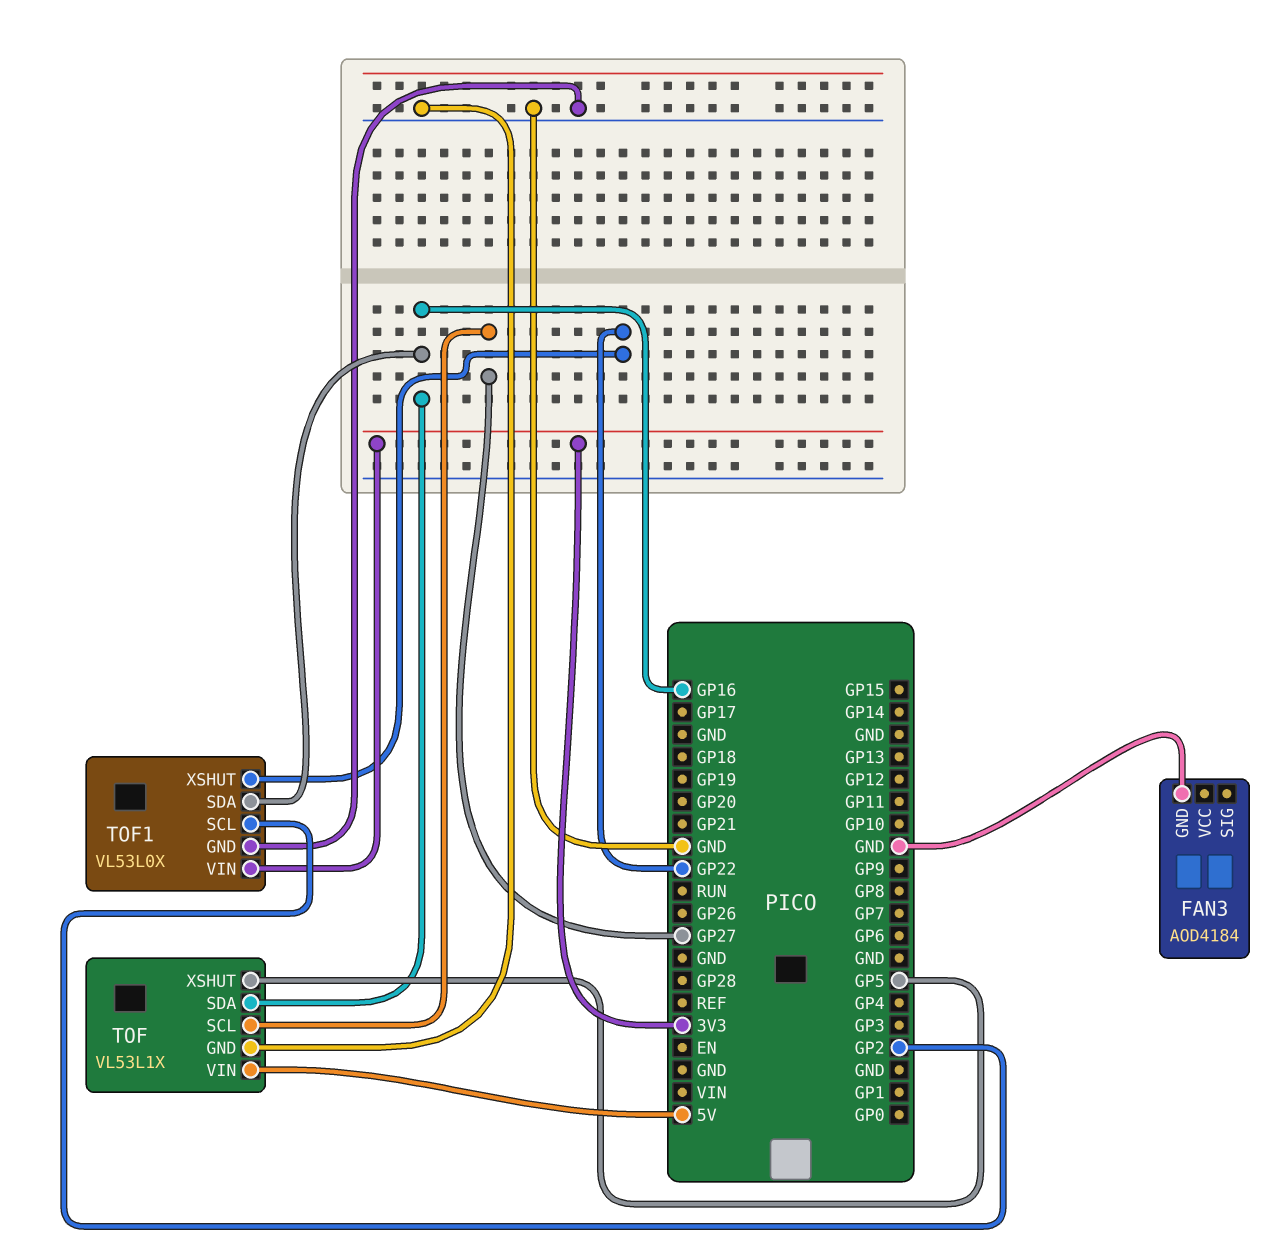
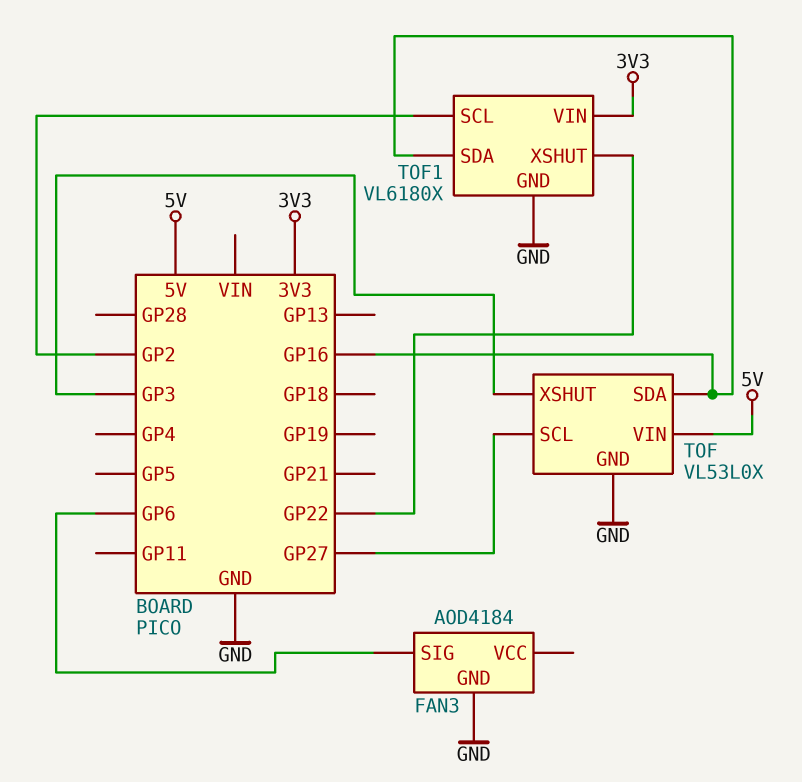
FAN3 pin SIG: none -> GP6
TOF: VL53L1X -> VL53L0X
TOF pin XSHUT: GP5 -> GP3
TOF1: VL53L0X -> VL6180X

